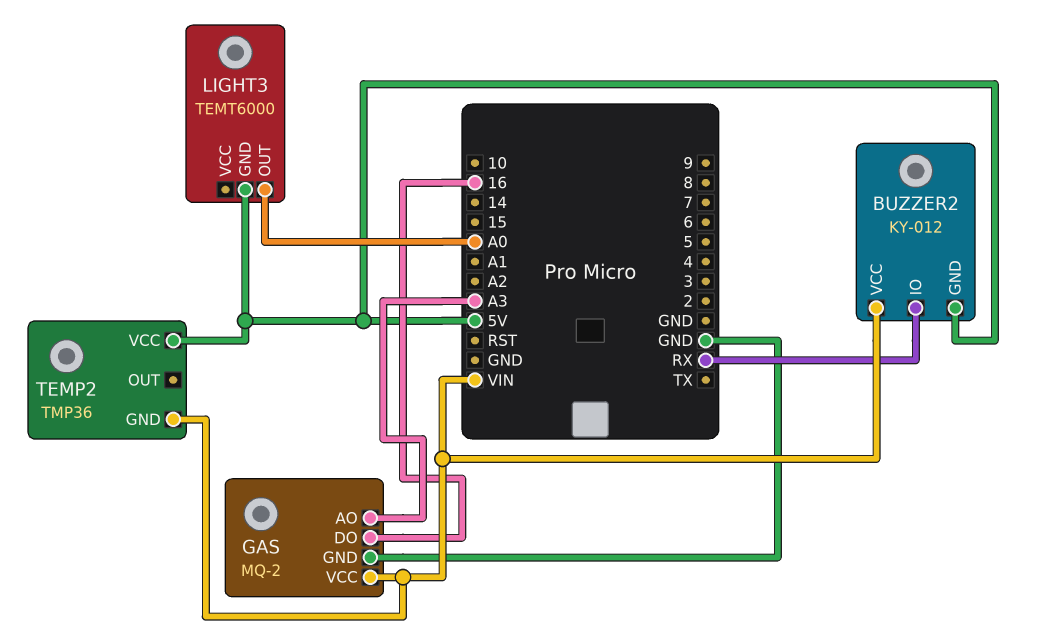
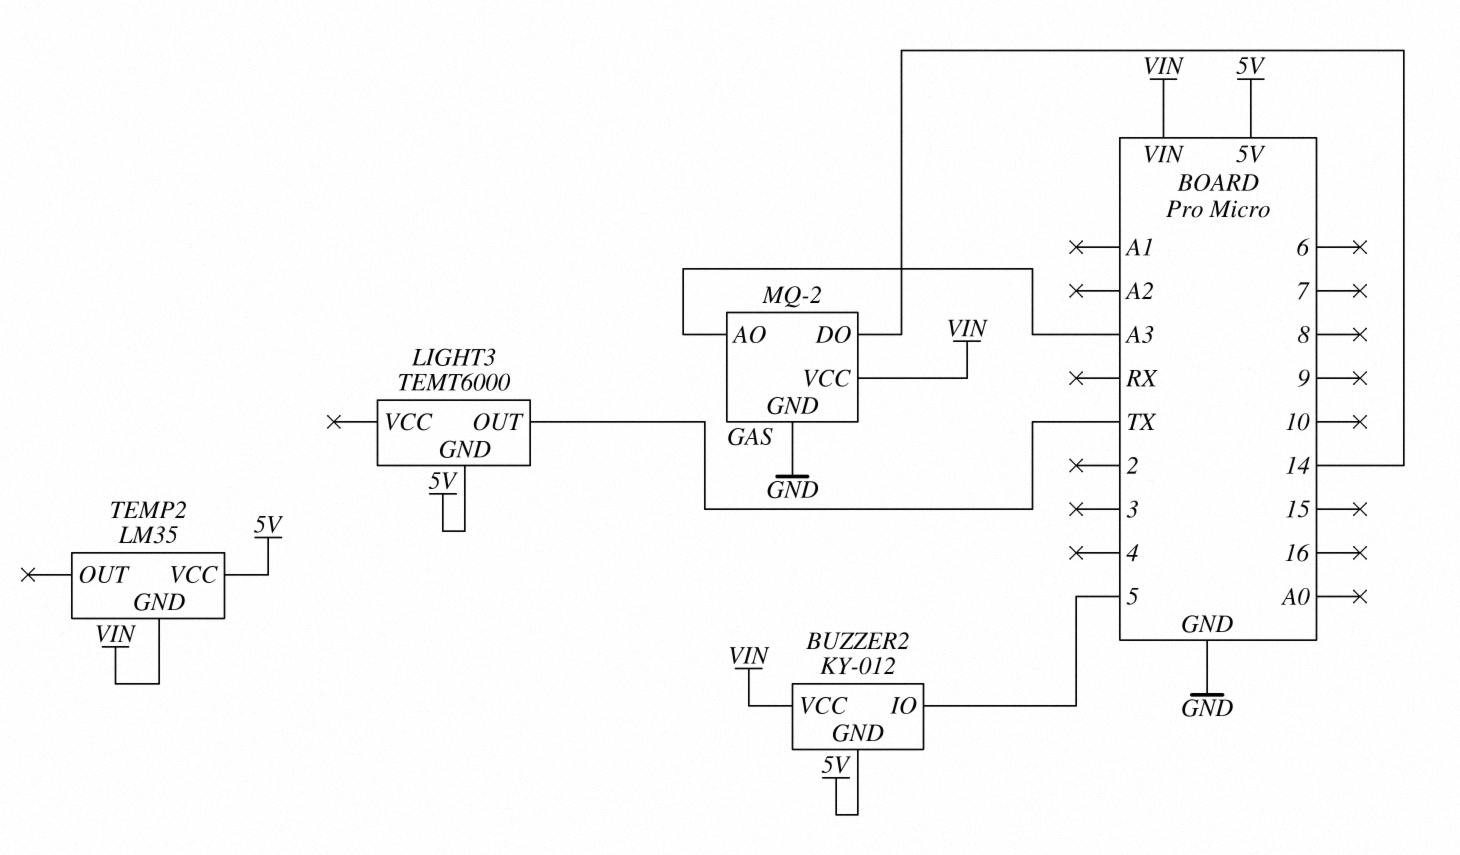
BUZZER2 pin IO: RX -> 5
GAS pin DO: 16 -> 14
LIGHT3 pin OUT: A0 -> TX
TEMP2: TMP36 -> LM35

